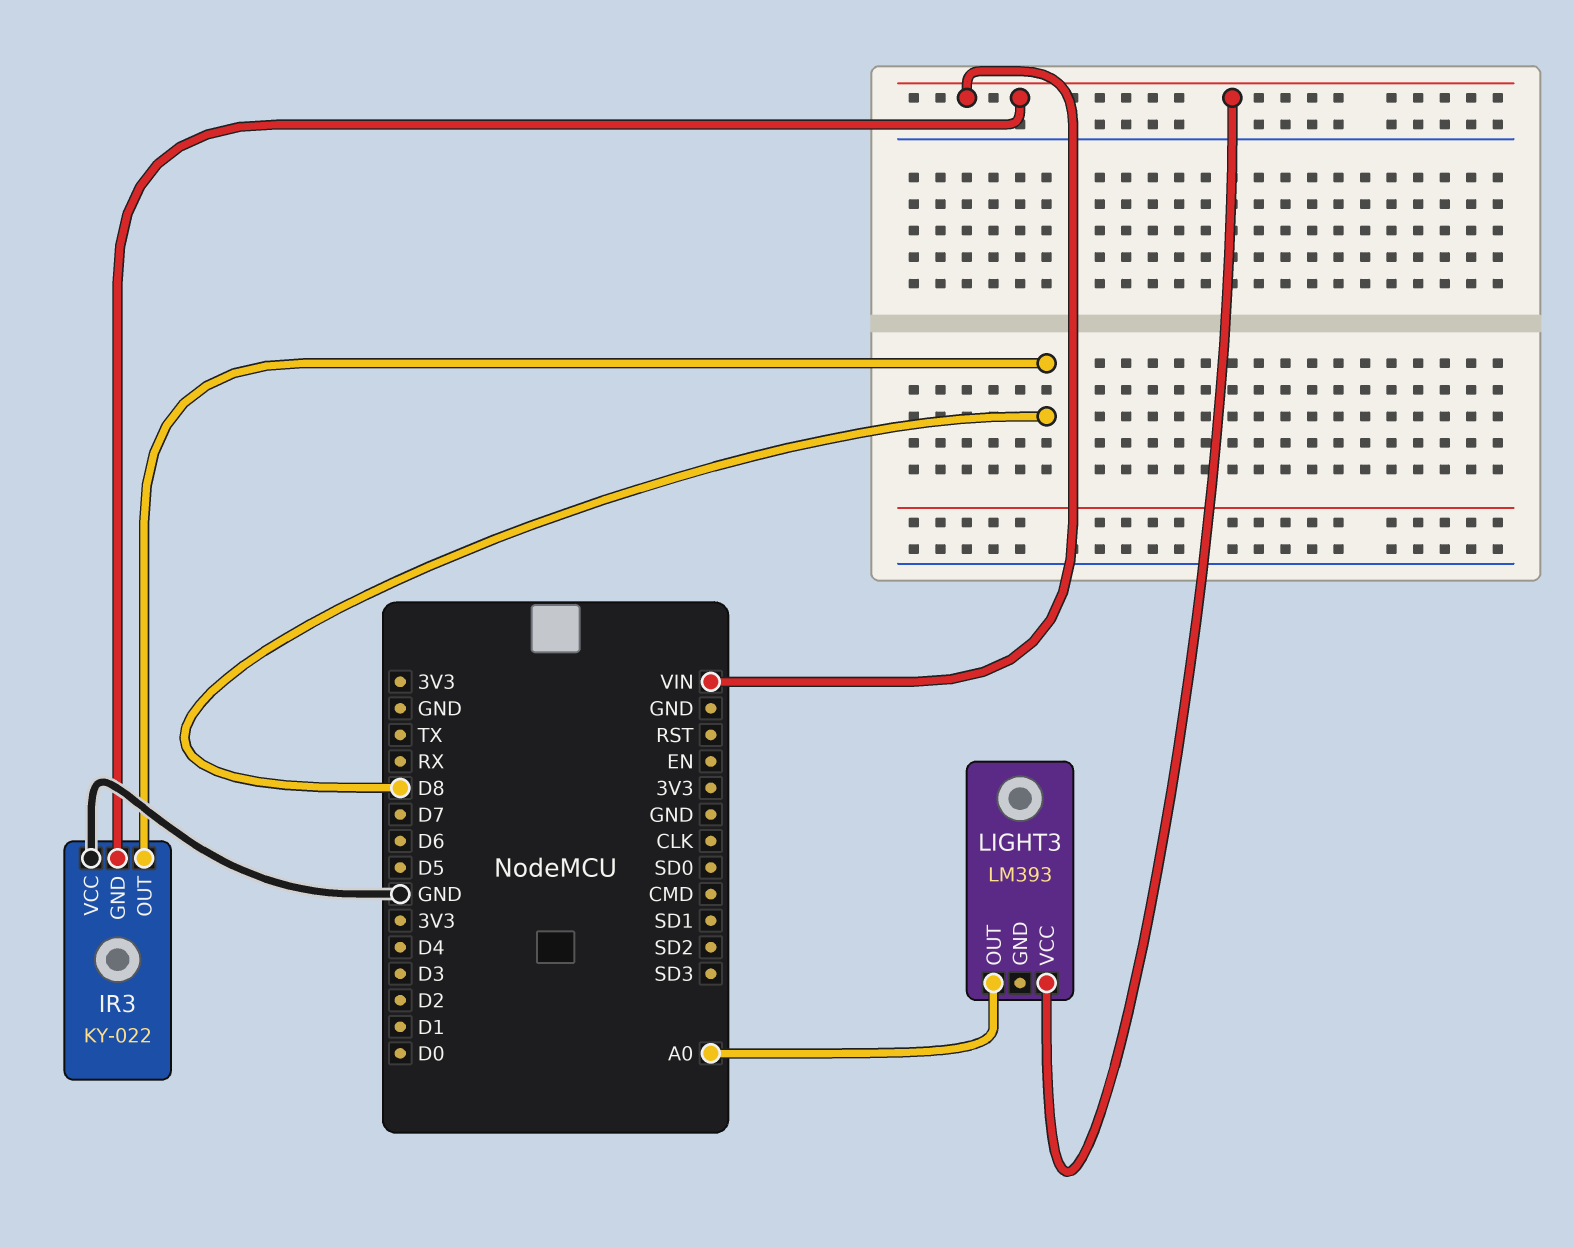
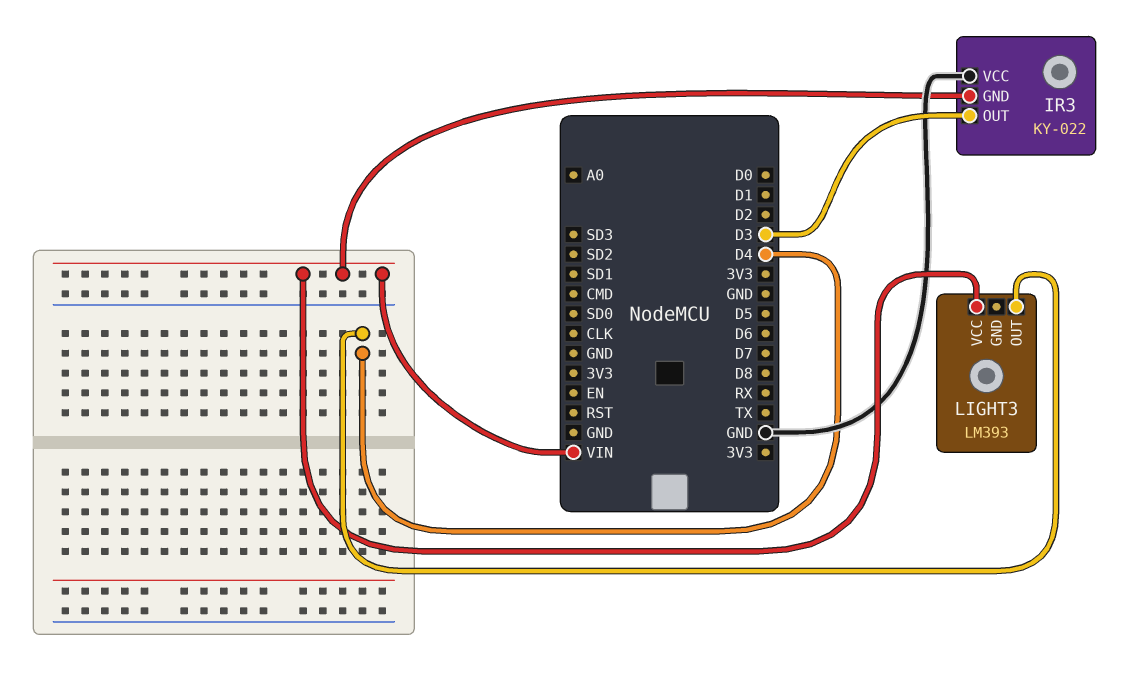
IR3 pin OUT: D8 -> D3
LIGHT3 pin OUT: A0 -> D4

